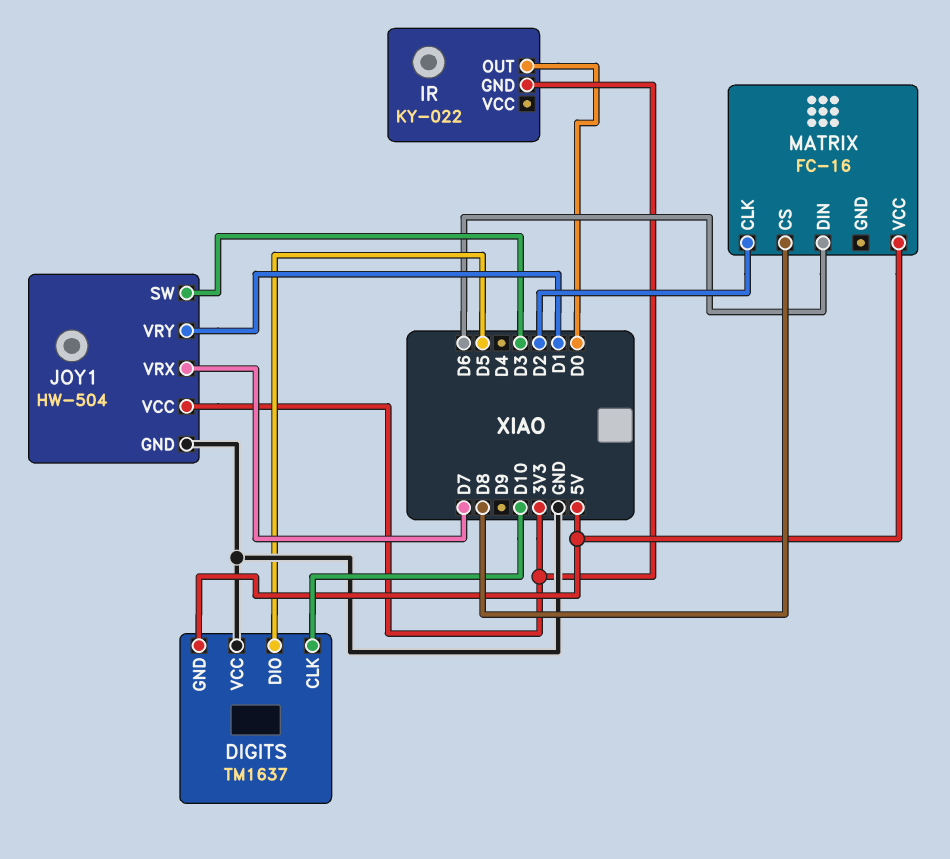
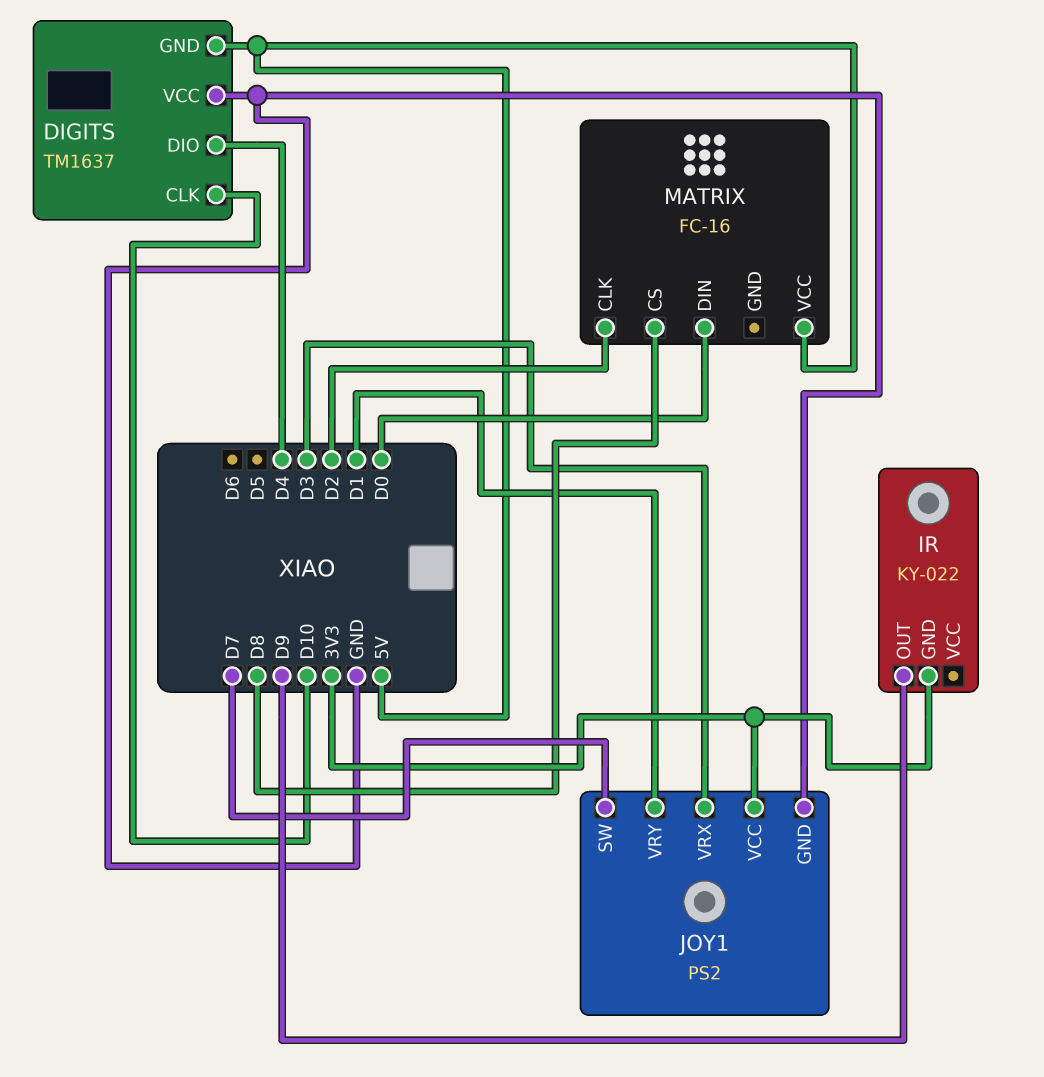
DIGITS pin DIO: D5 -> D4
IR pin OUT: D0 -> D9
JOY1: HW-504 -> PS2
JOY1 pin SW: D3 -> D7
JOY1 pin VRX: D7 -> D3
MATRIX pin DIN: D6 -> D0

